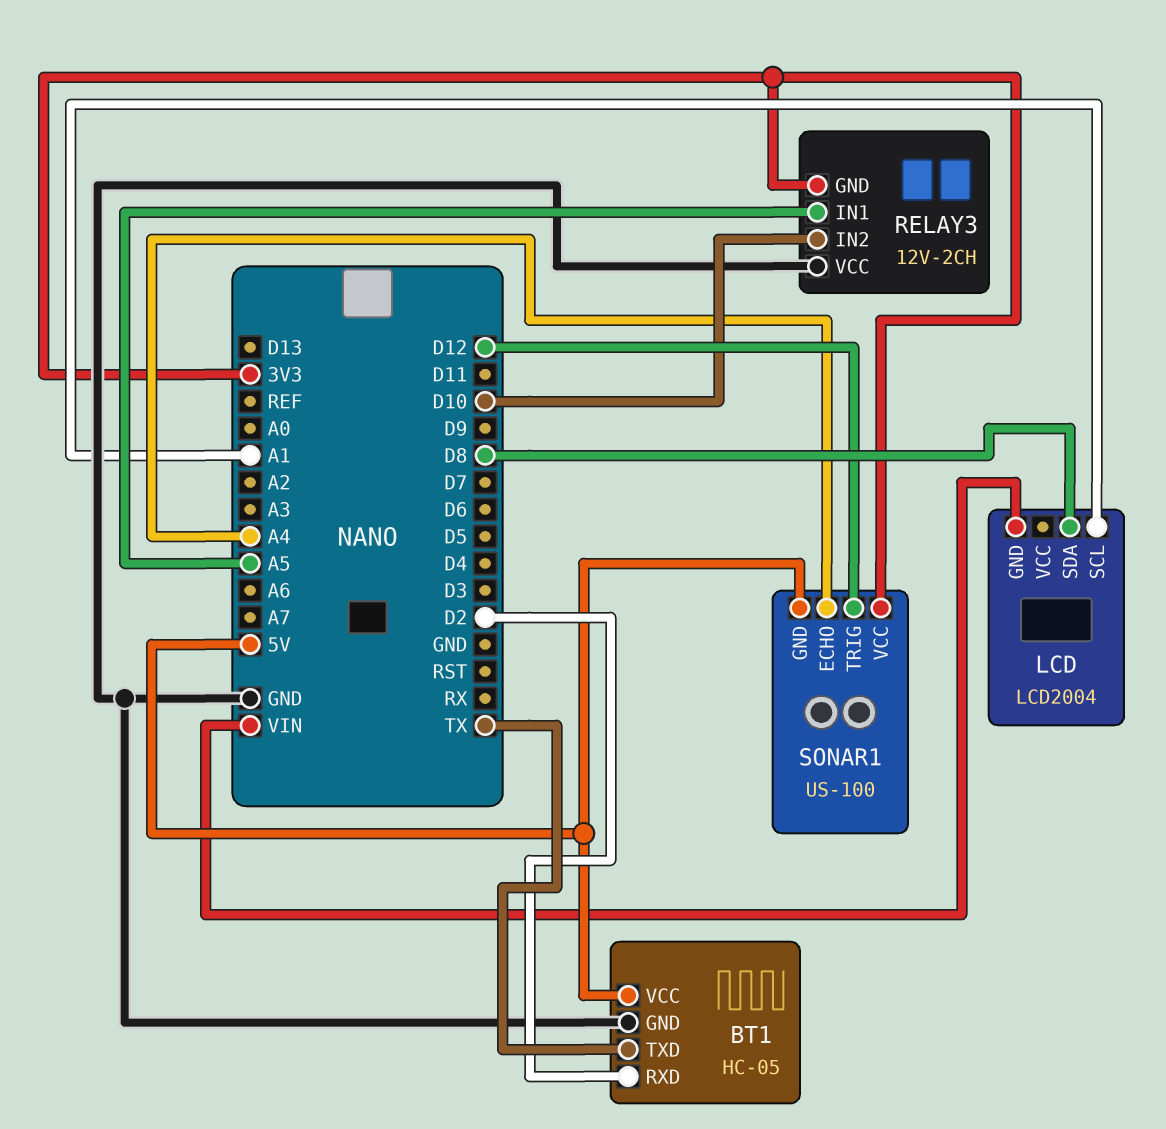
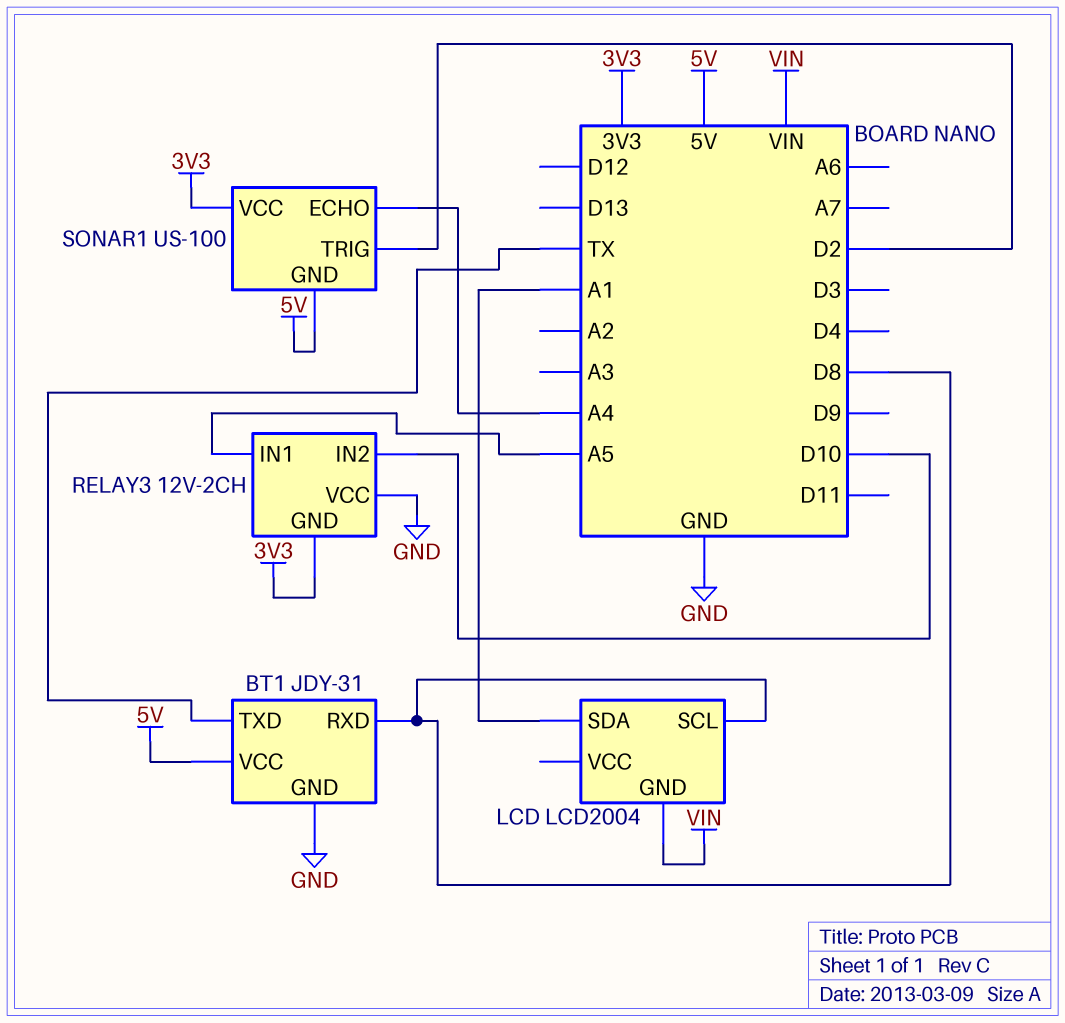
BT1: HC-05 -> JDY-31
BT1 pin RXD: D2 -> D8
LCD pin SCL: A1 -> D8
LCD pin SDA: D8 -> A1
SONAR1 pin TRIG: D12 -> D2

